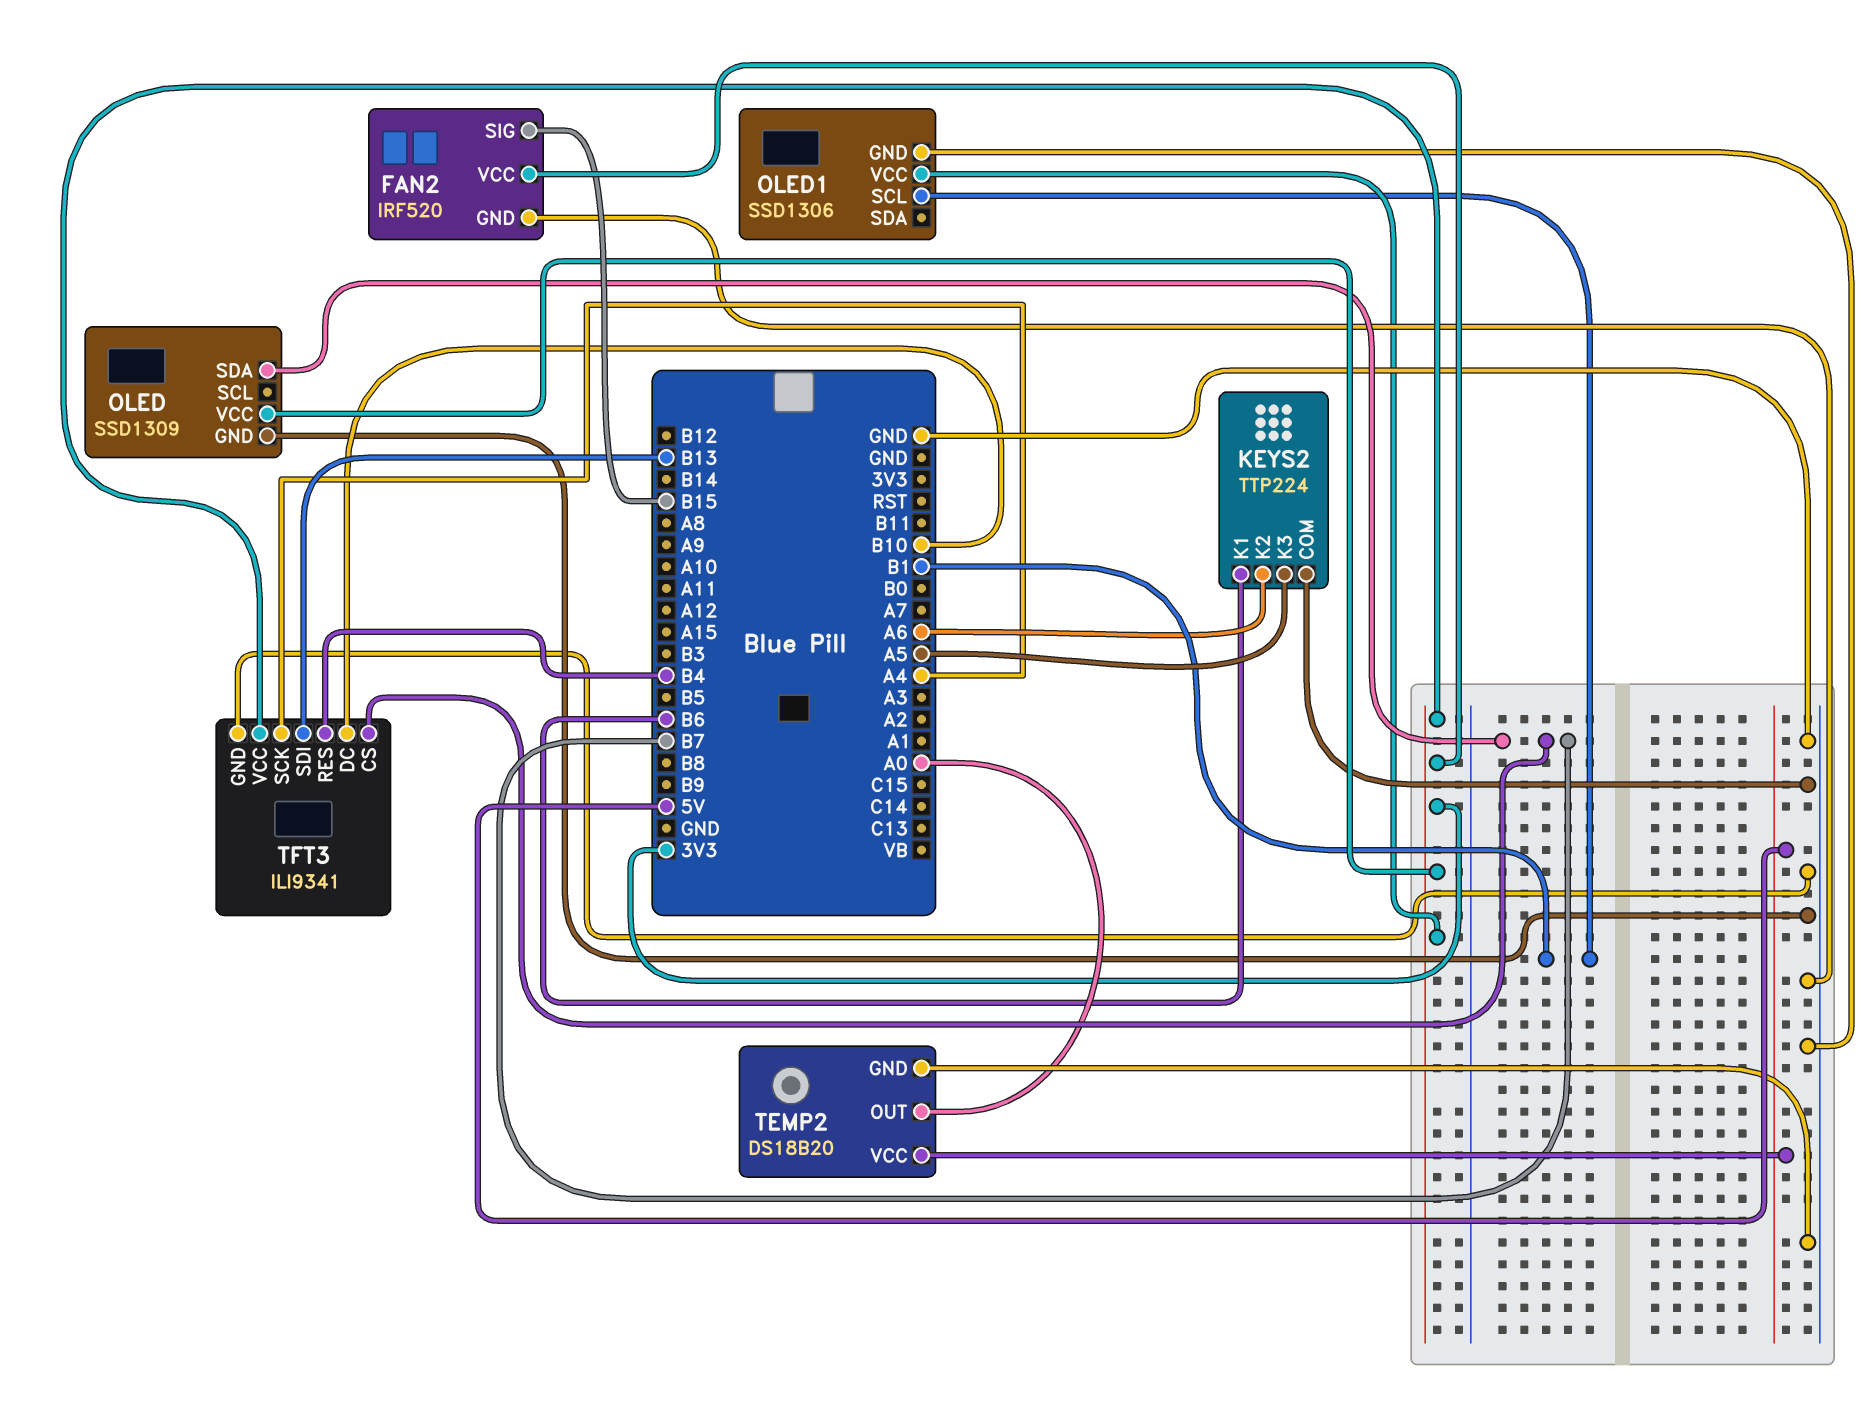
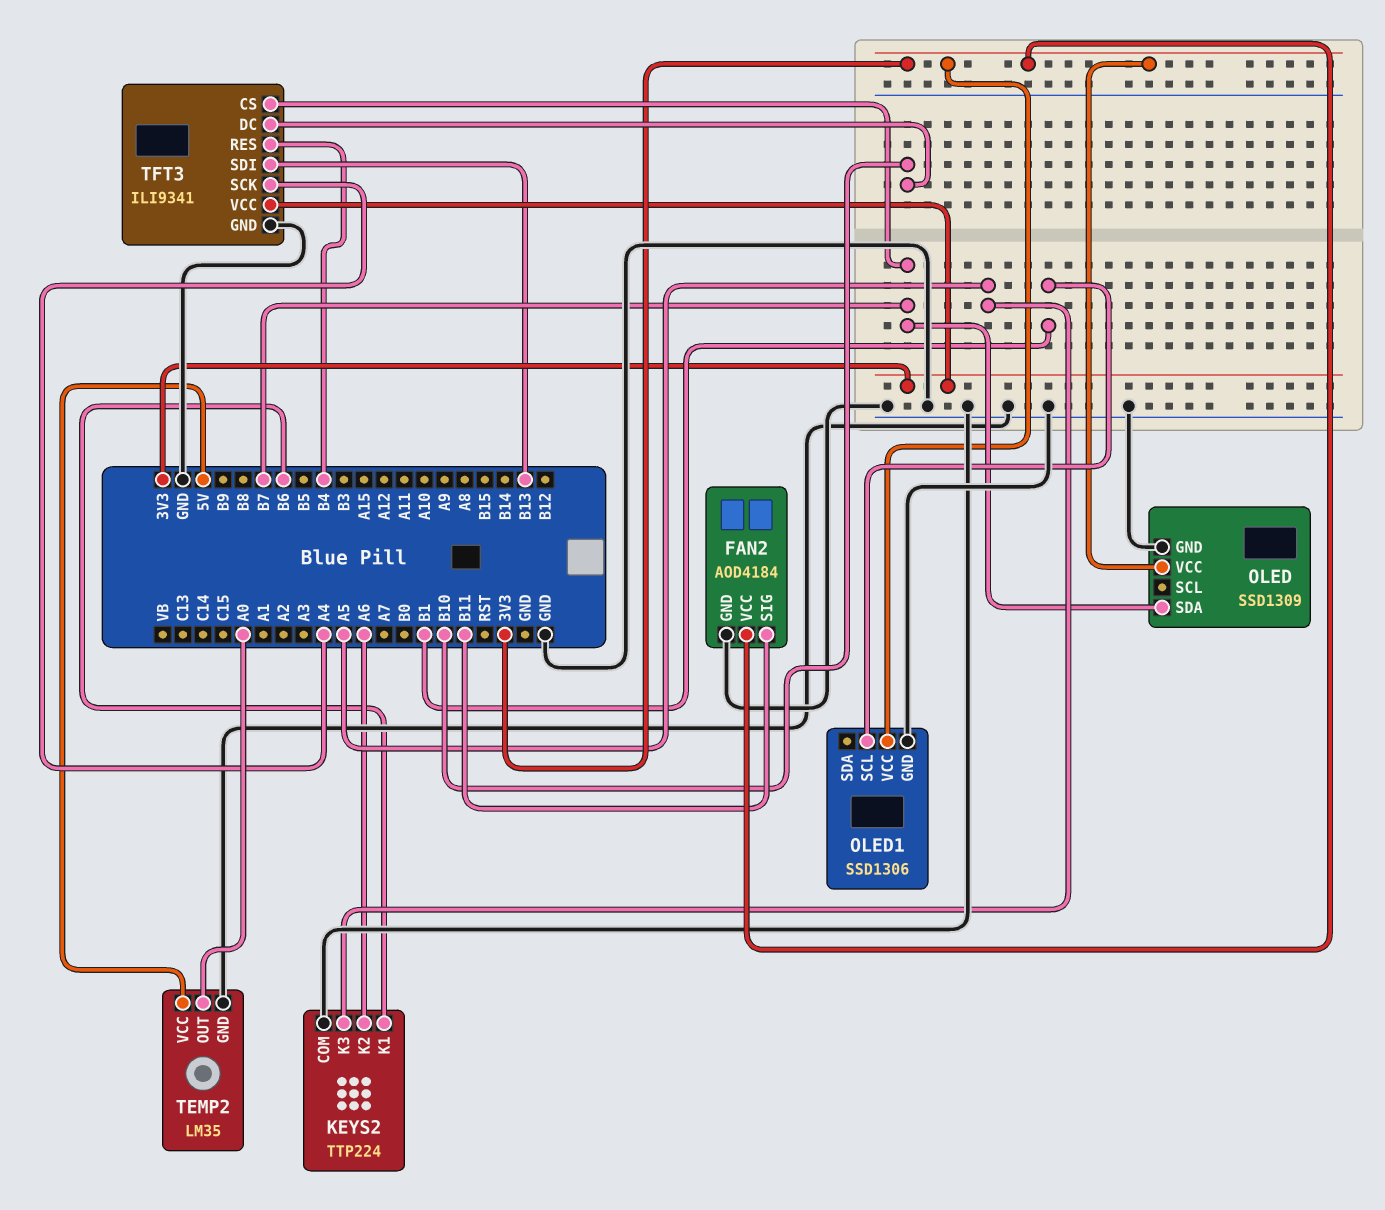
FAN2: IRF520 -> AOD4184
FAN2 pin SIG: B15 -> B11
TEMP2: DS18B20 -> LM35

